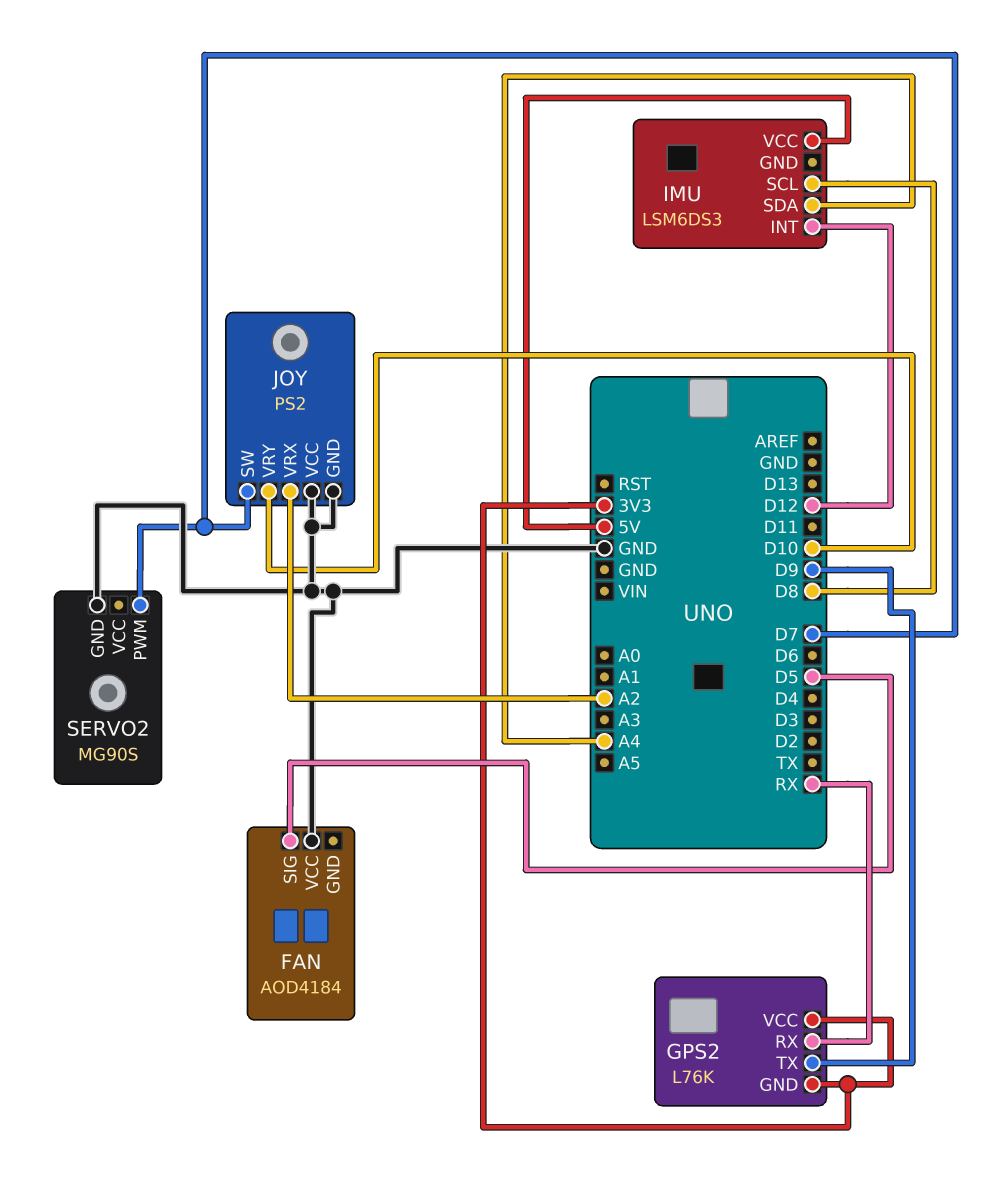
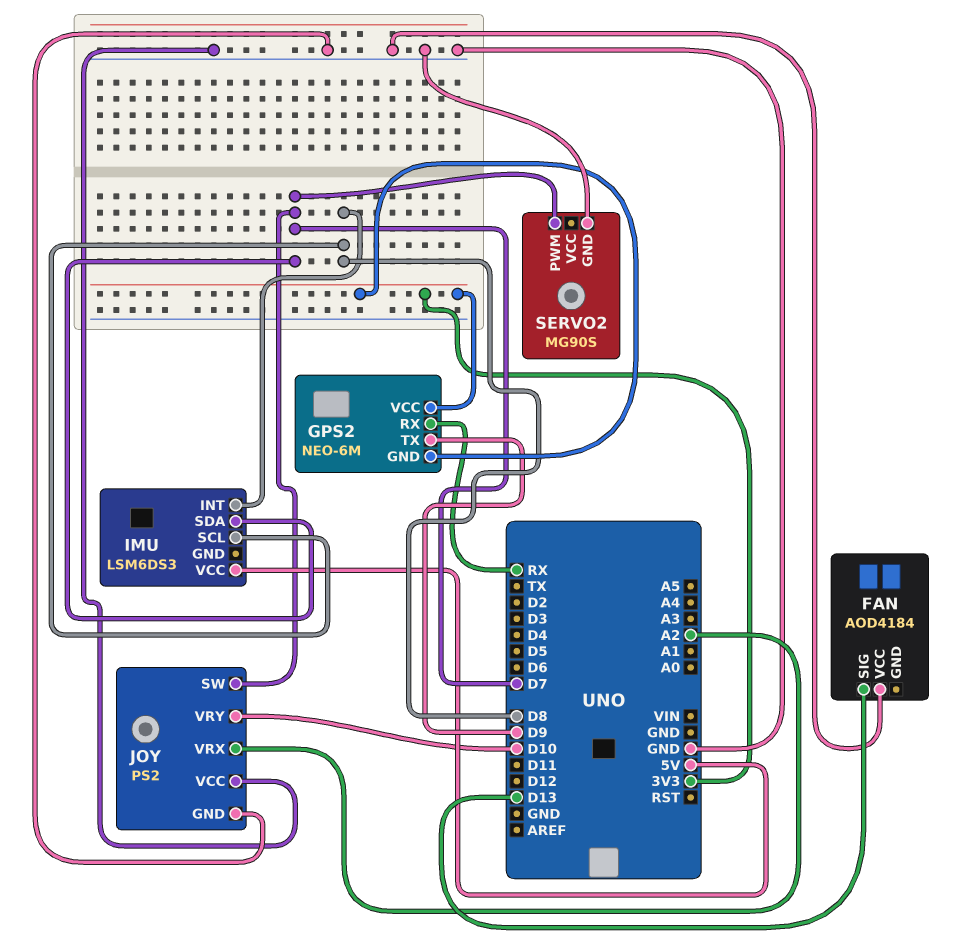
FAN pin SIG: D5 -> D13
GPS2: L76K -> NEO-6M
IMU pin INT: D12 -> D8
IMU pin SDA: A4 -> D7

